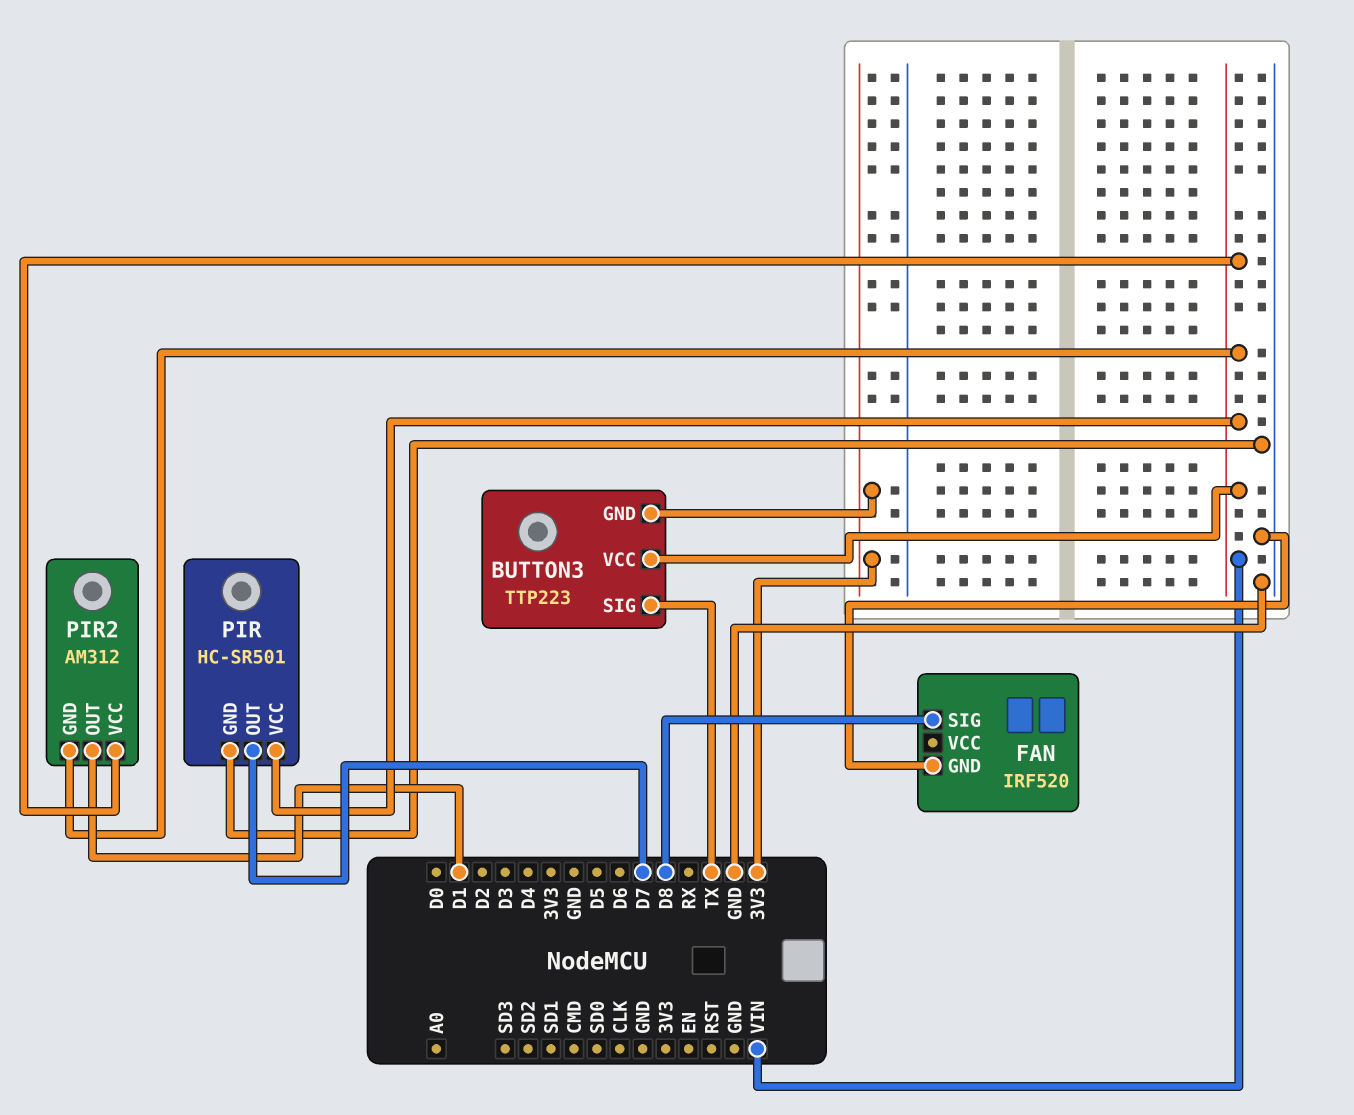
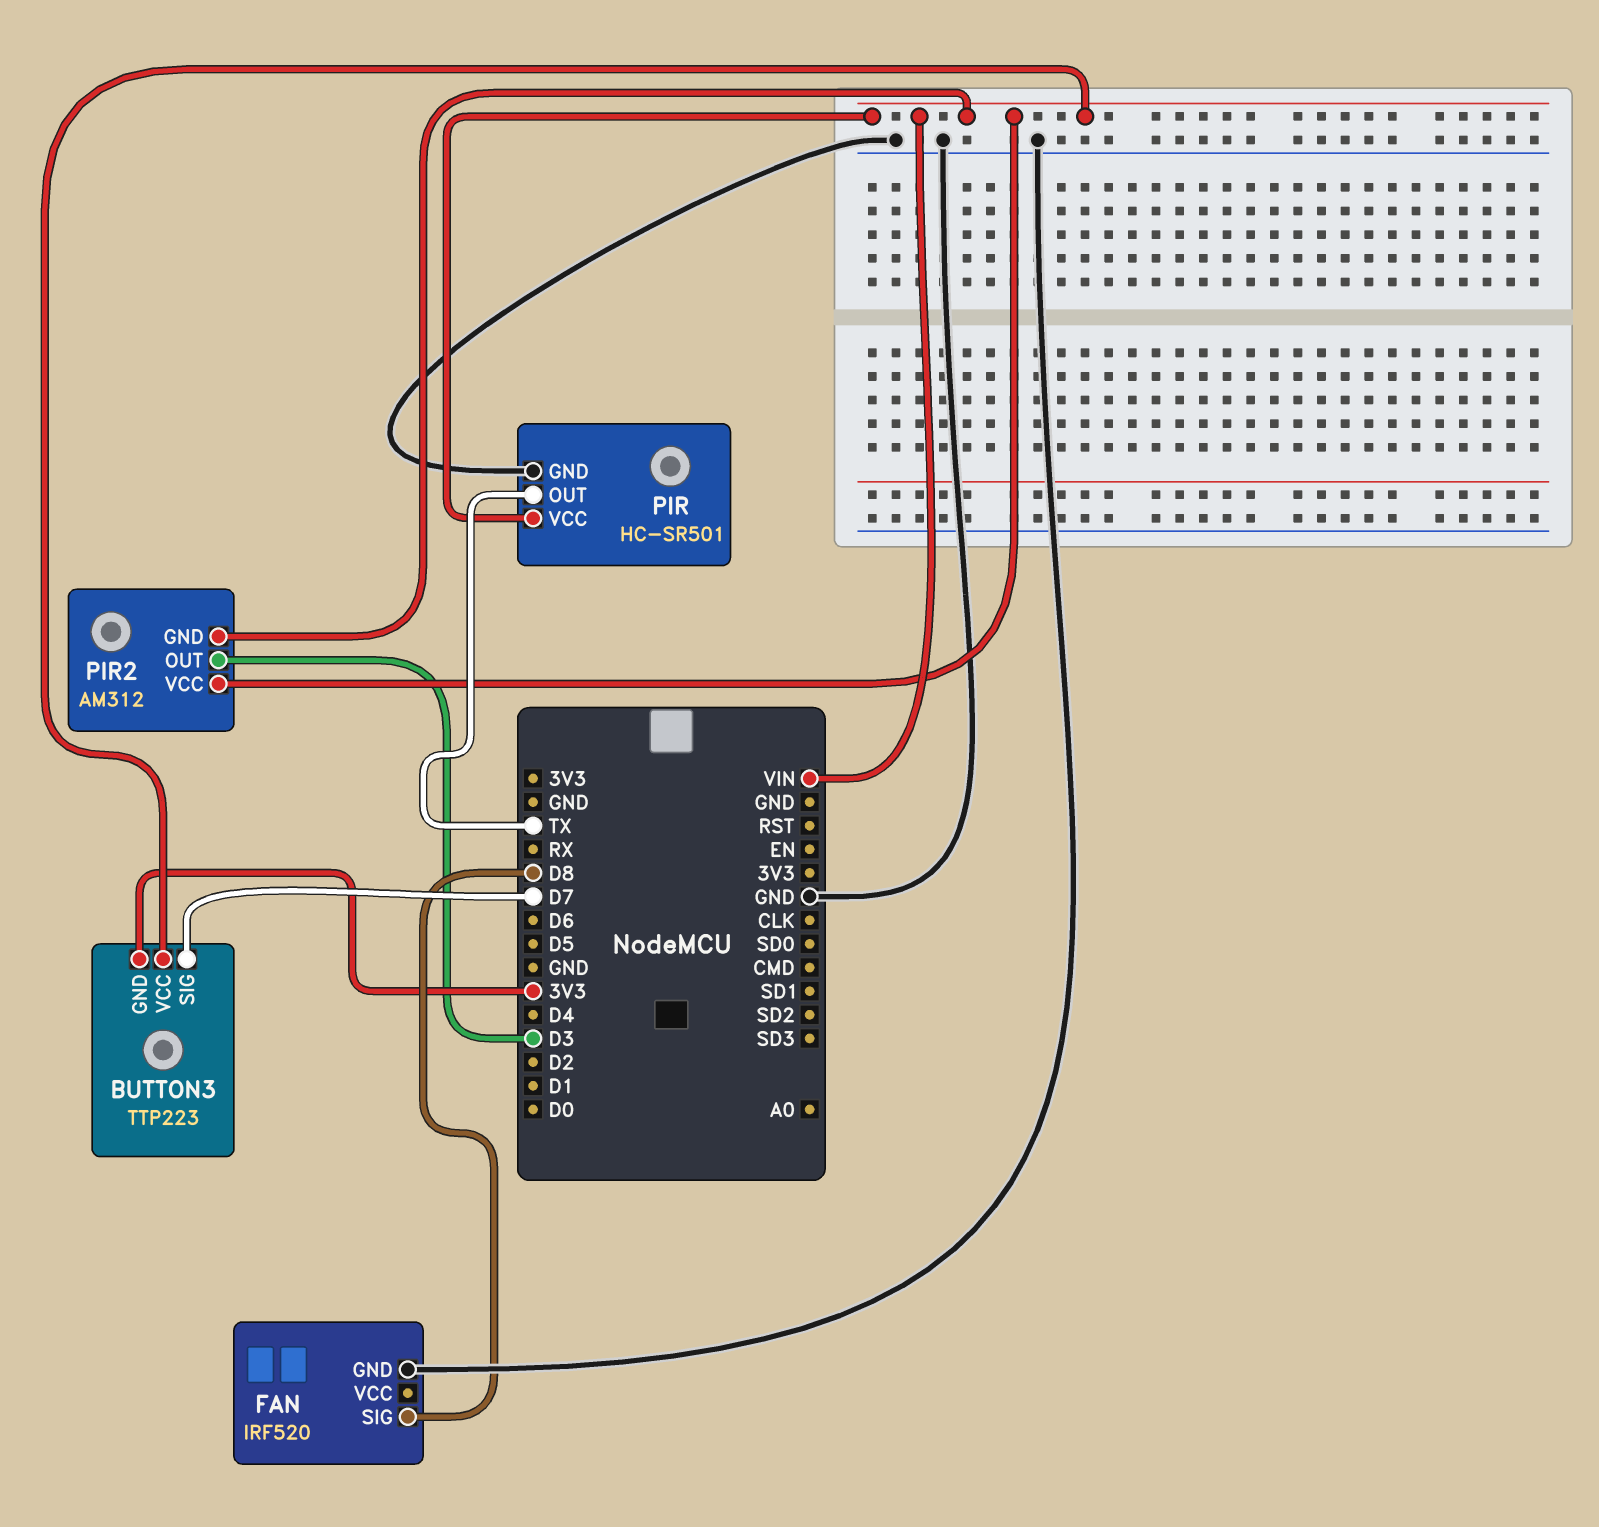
BUTTON3 pin SIG: TX -> D7
PIR pin OUT: D7 -> TX
PIR2 pin OUT: D1 -> D3

